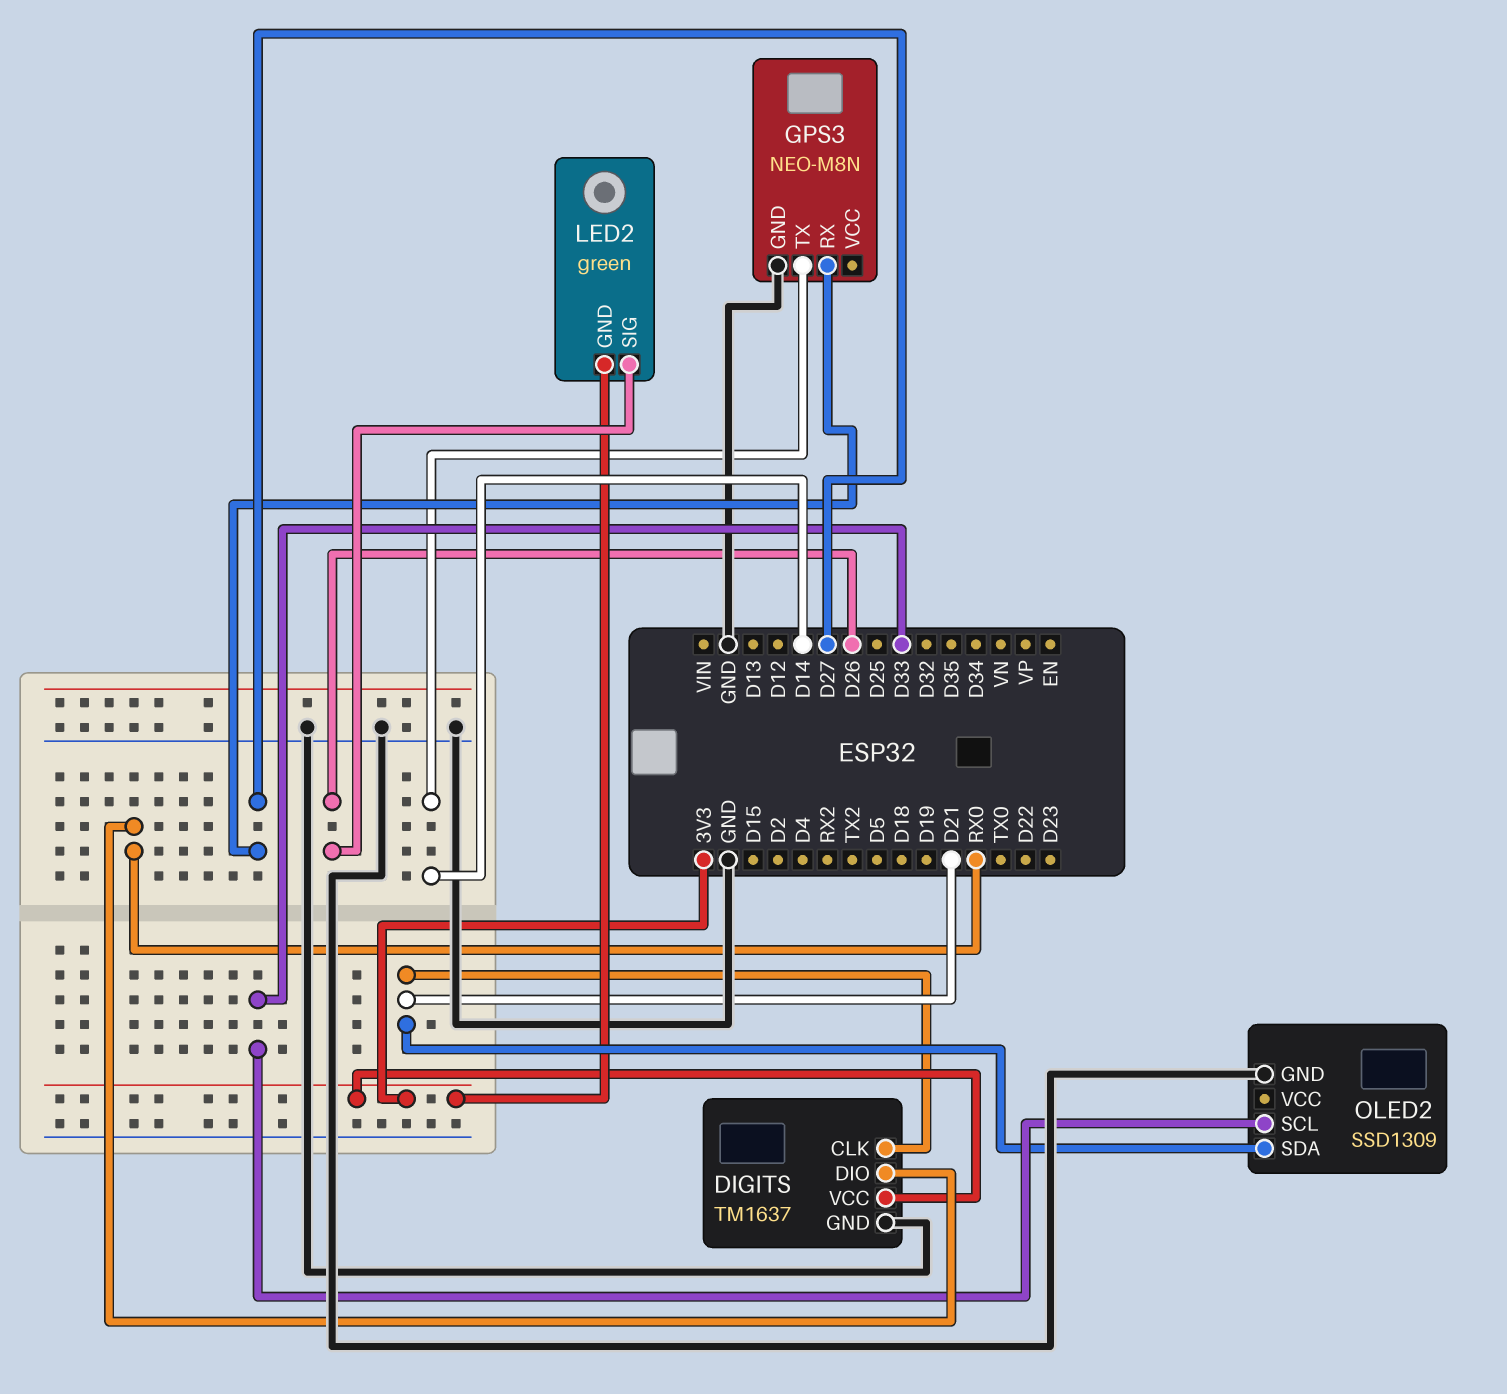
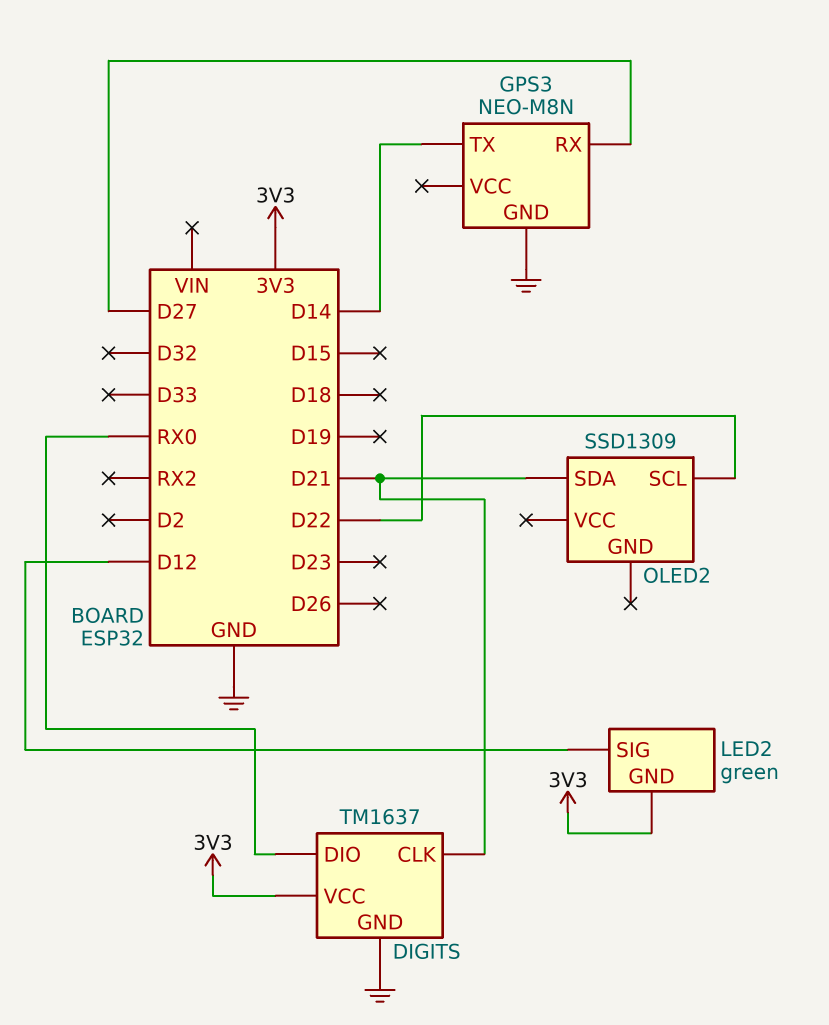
LED2 pin SIG: D26 -> D12
OLED2 pin GND: GND -> none
OLED2 pin SCL: D33 -> D22

